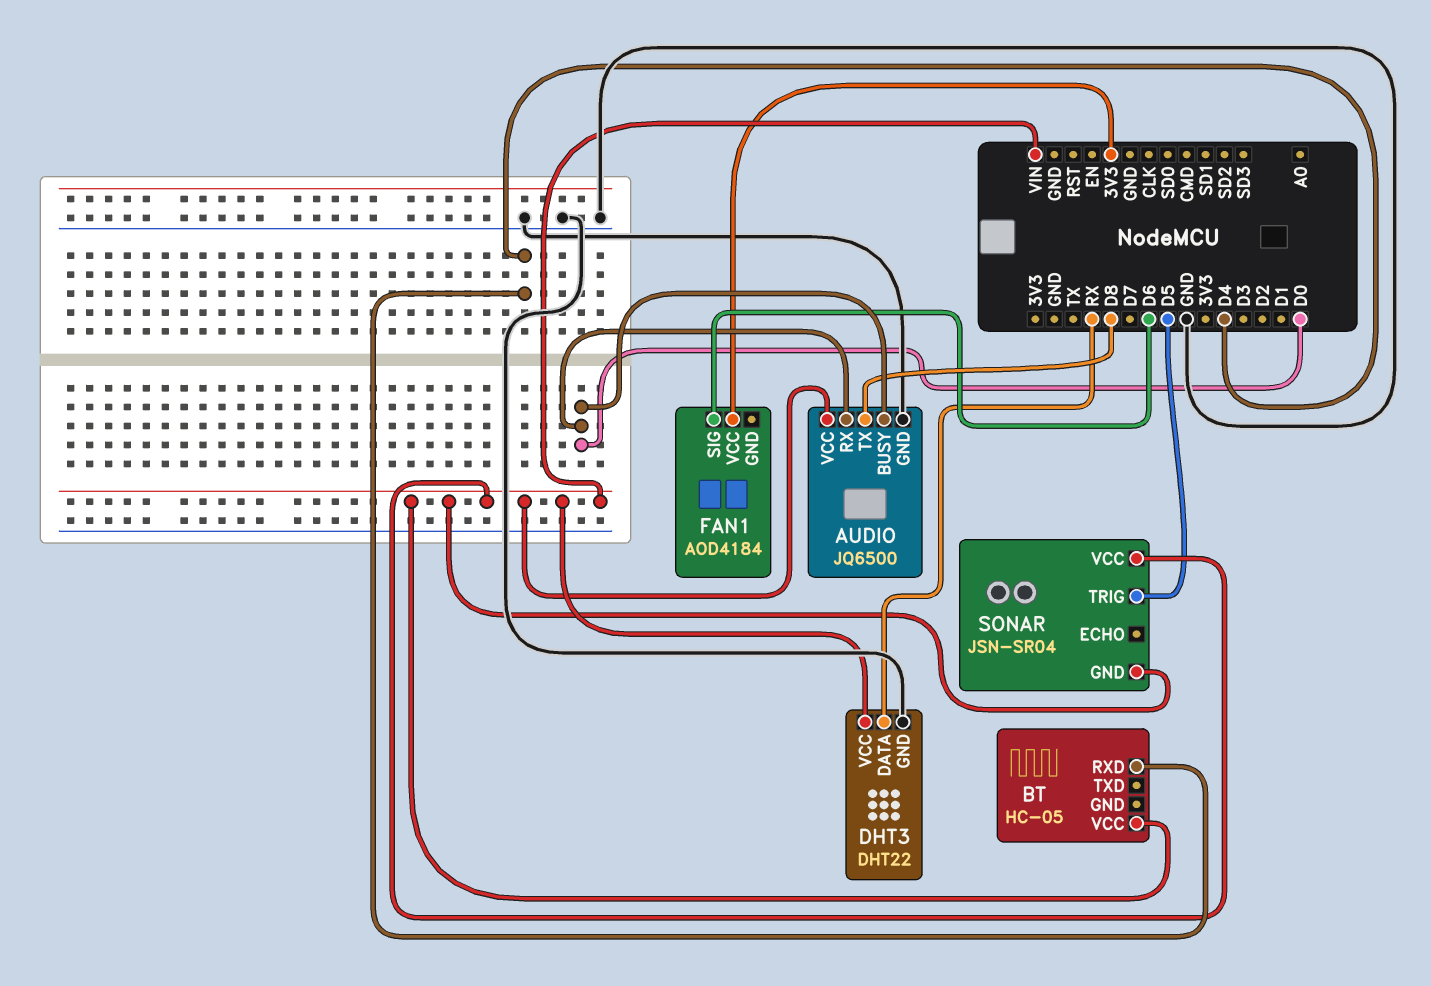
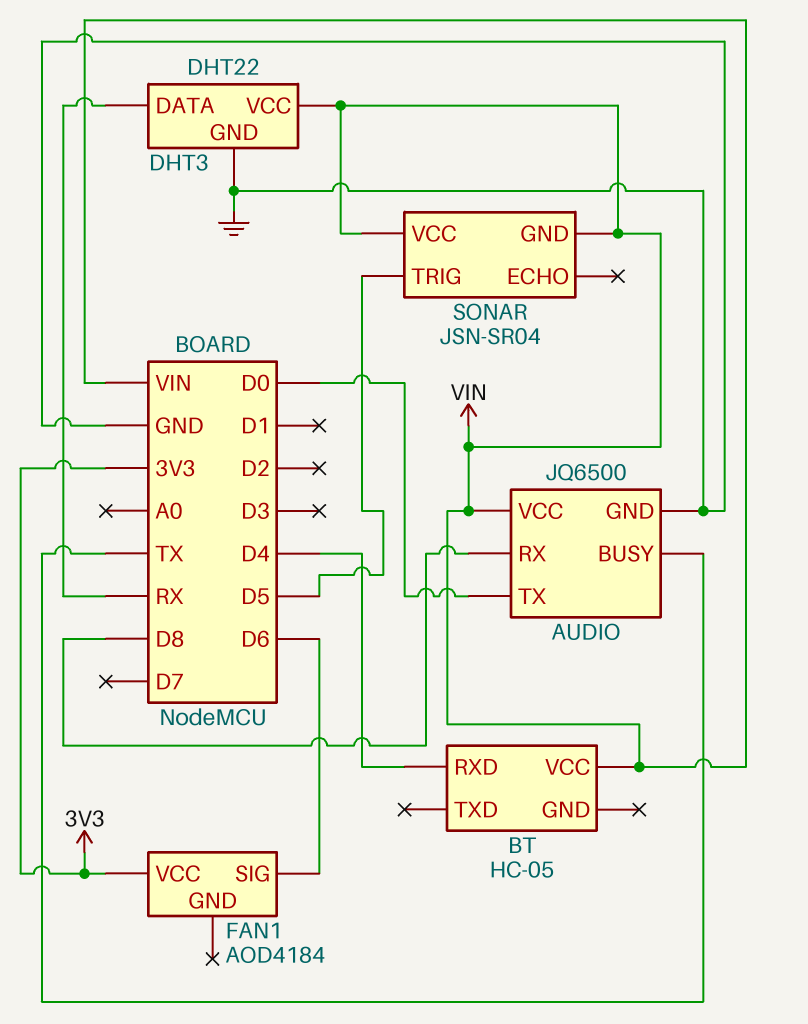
AUDIO pin BUSY: D0 -> TX
AUDIO pin RX: D0 -> D8
AUDIO pin TX: D8 -> D0

